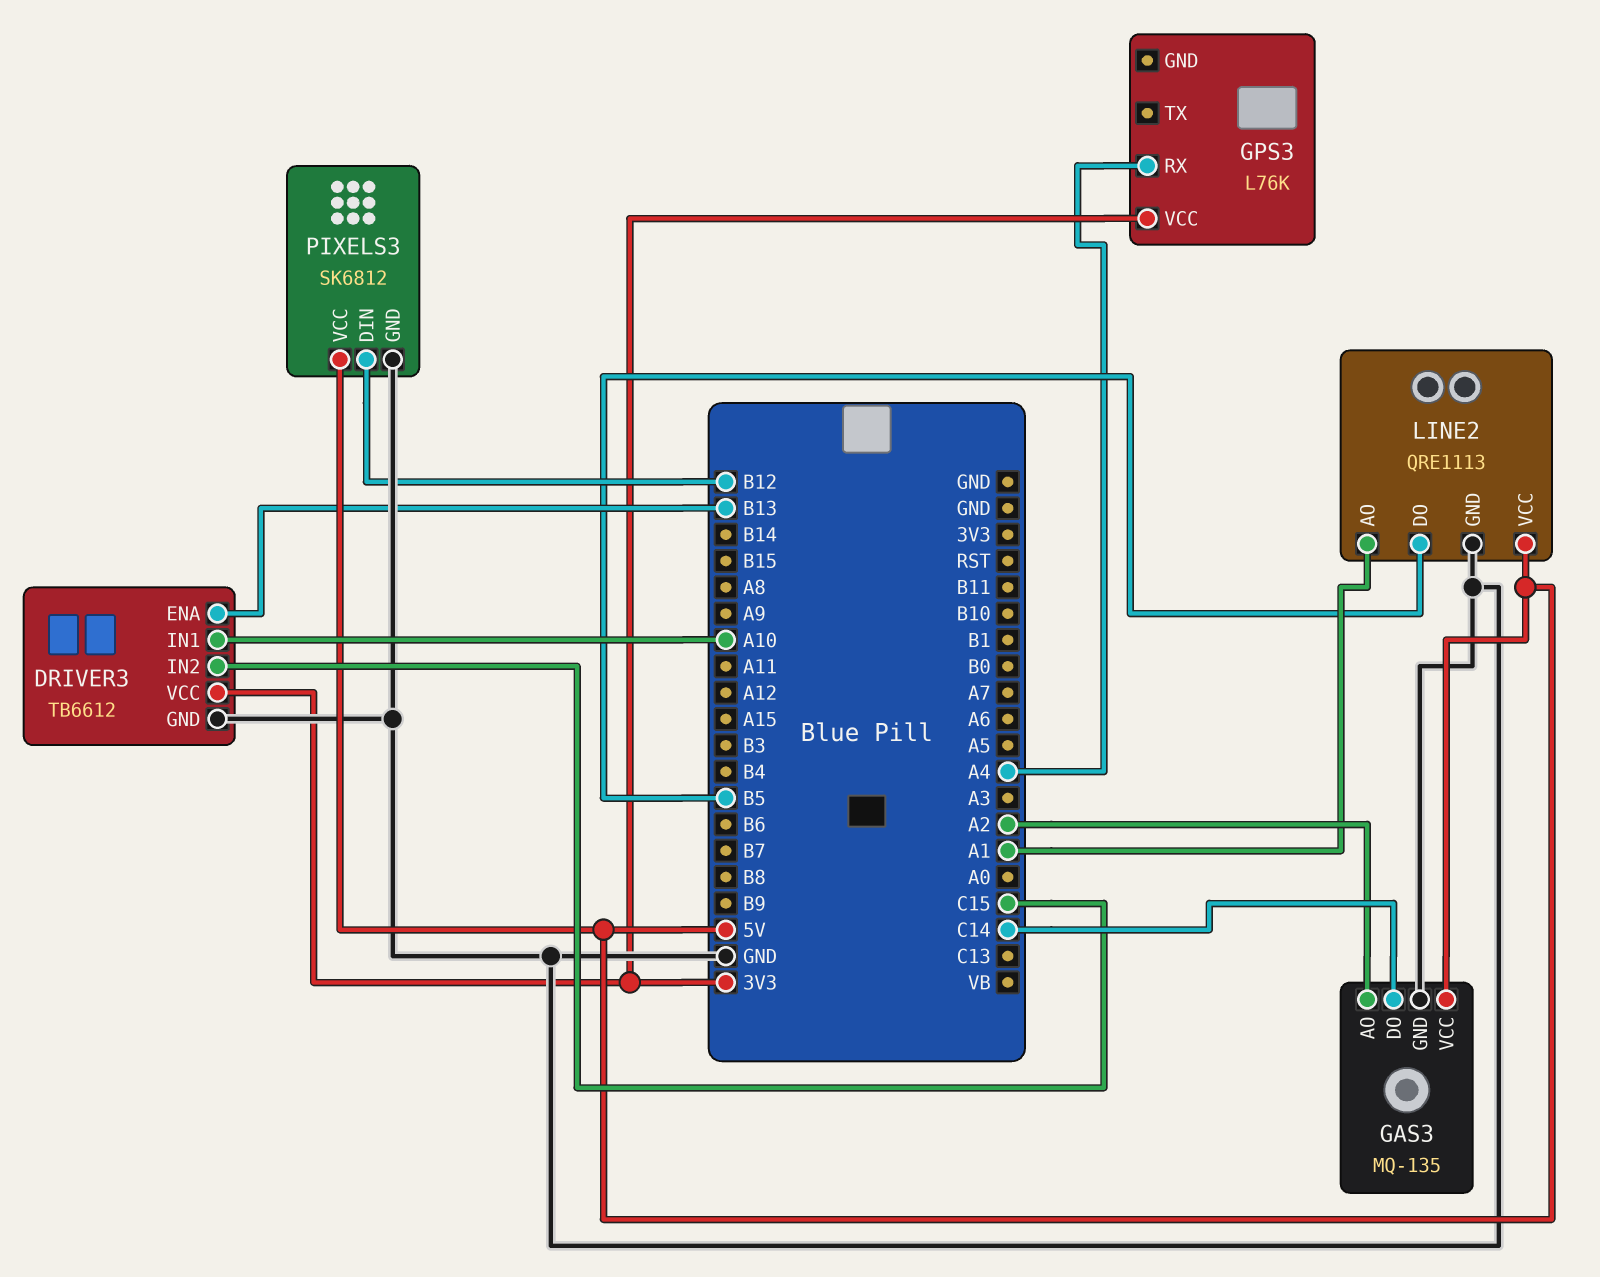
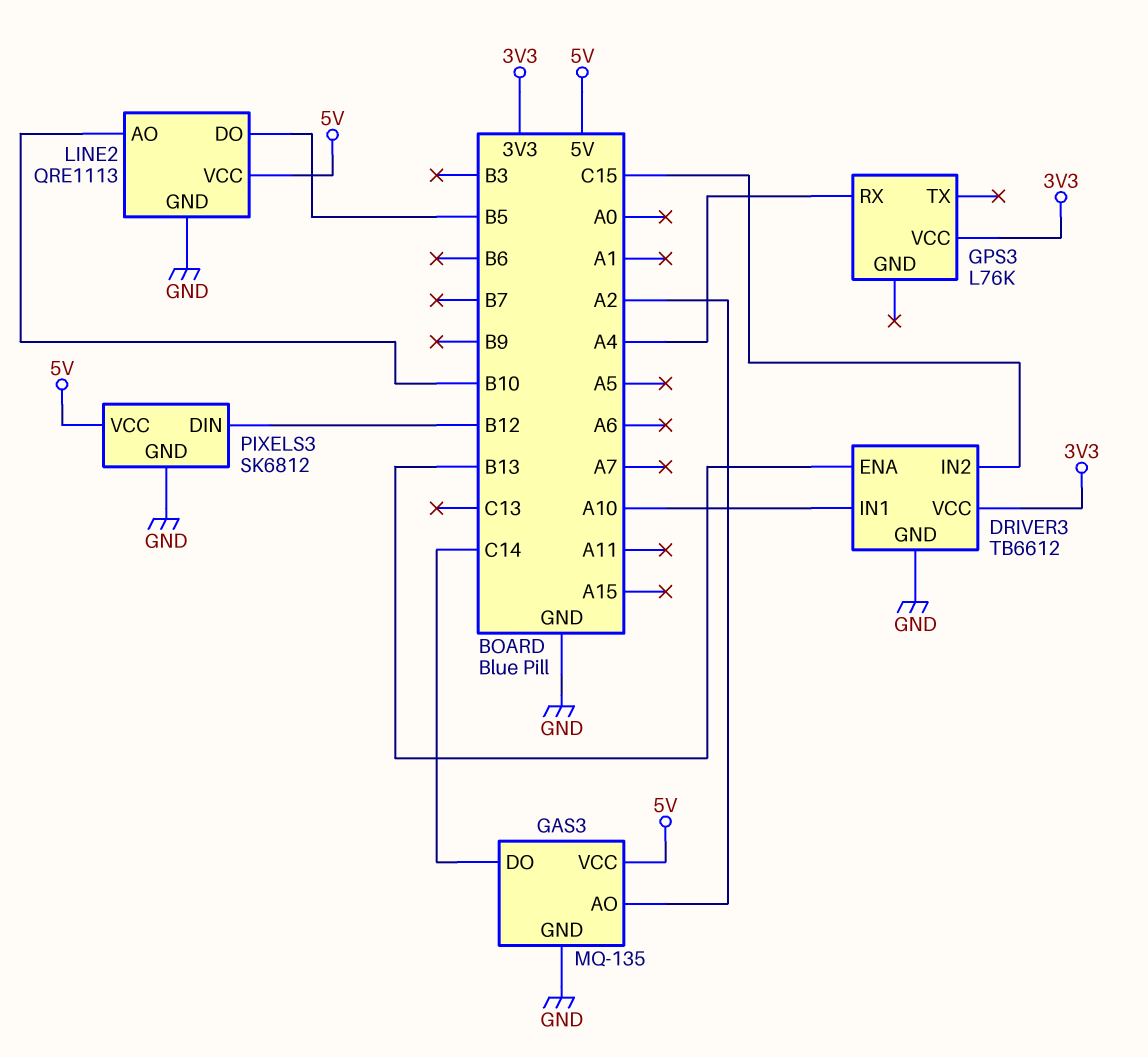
LINE2 pin AO: A1 -> B10

